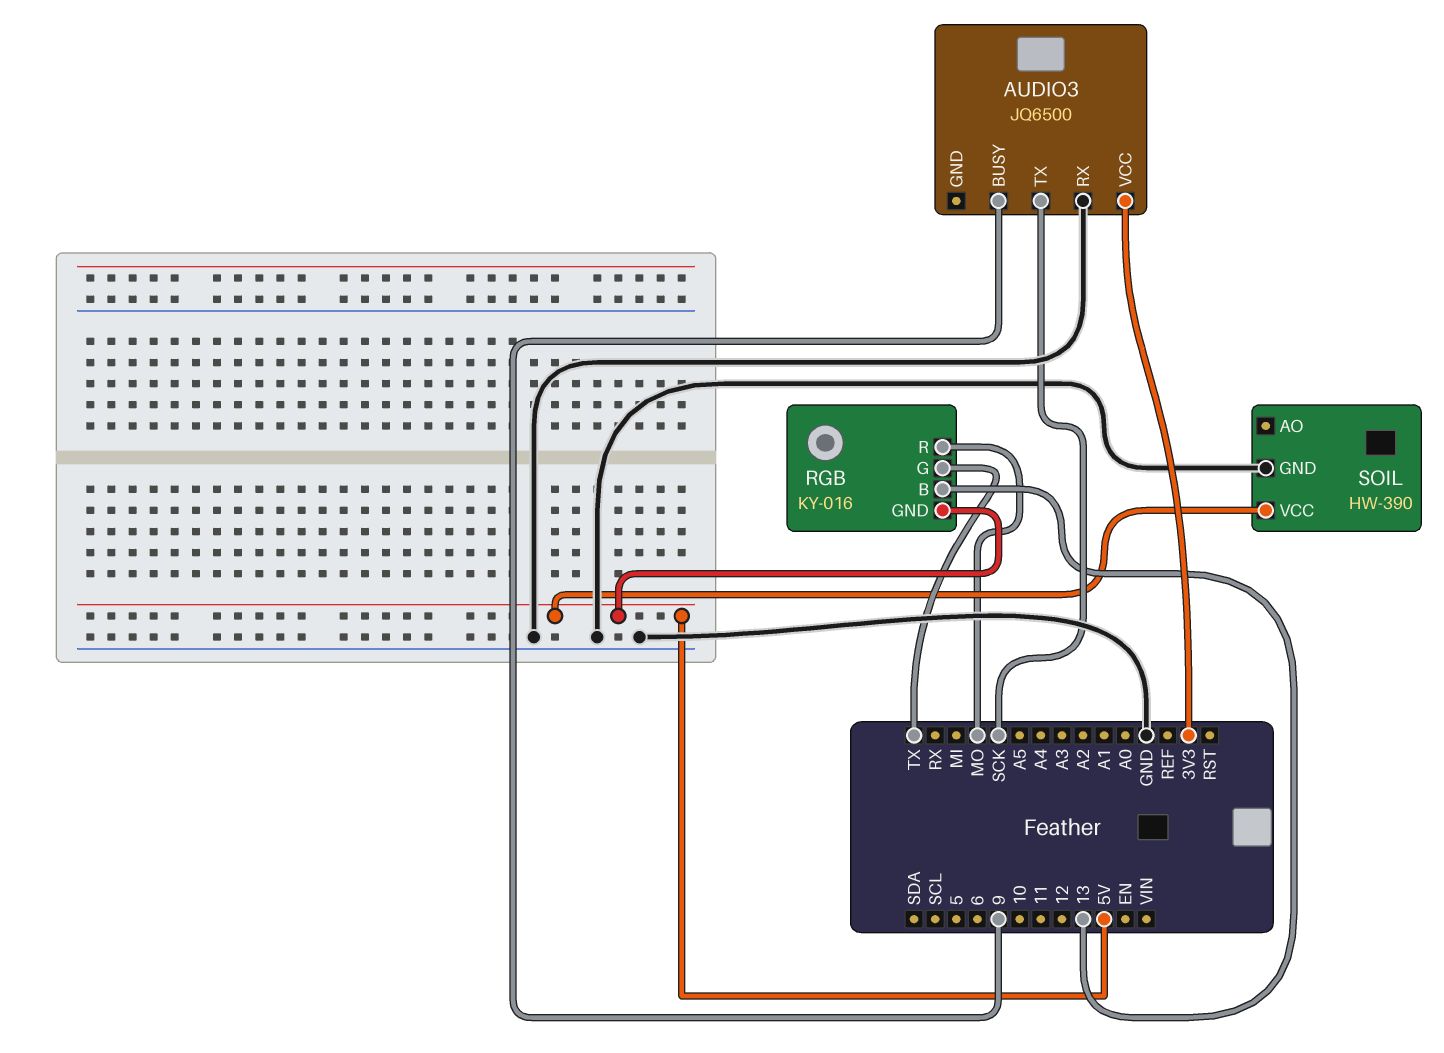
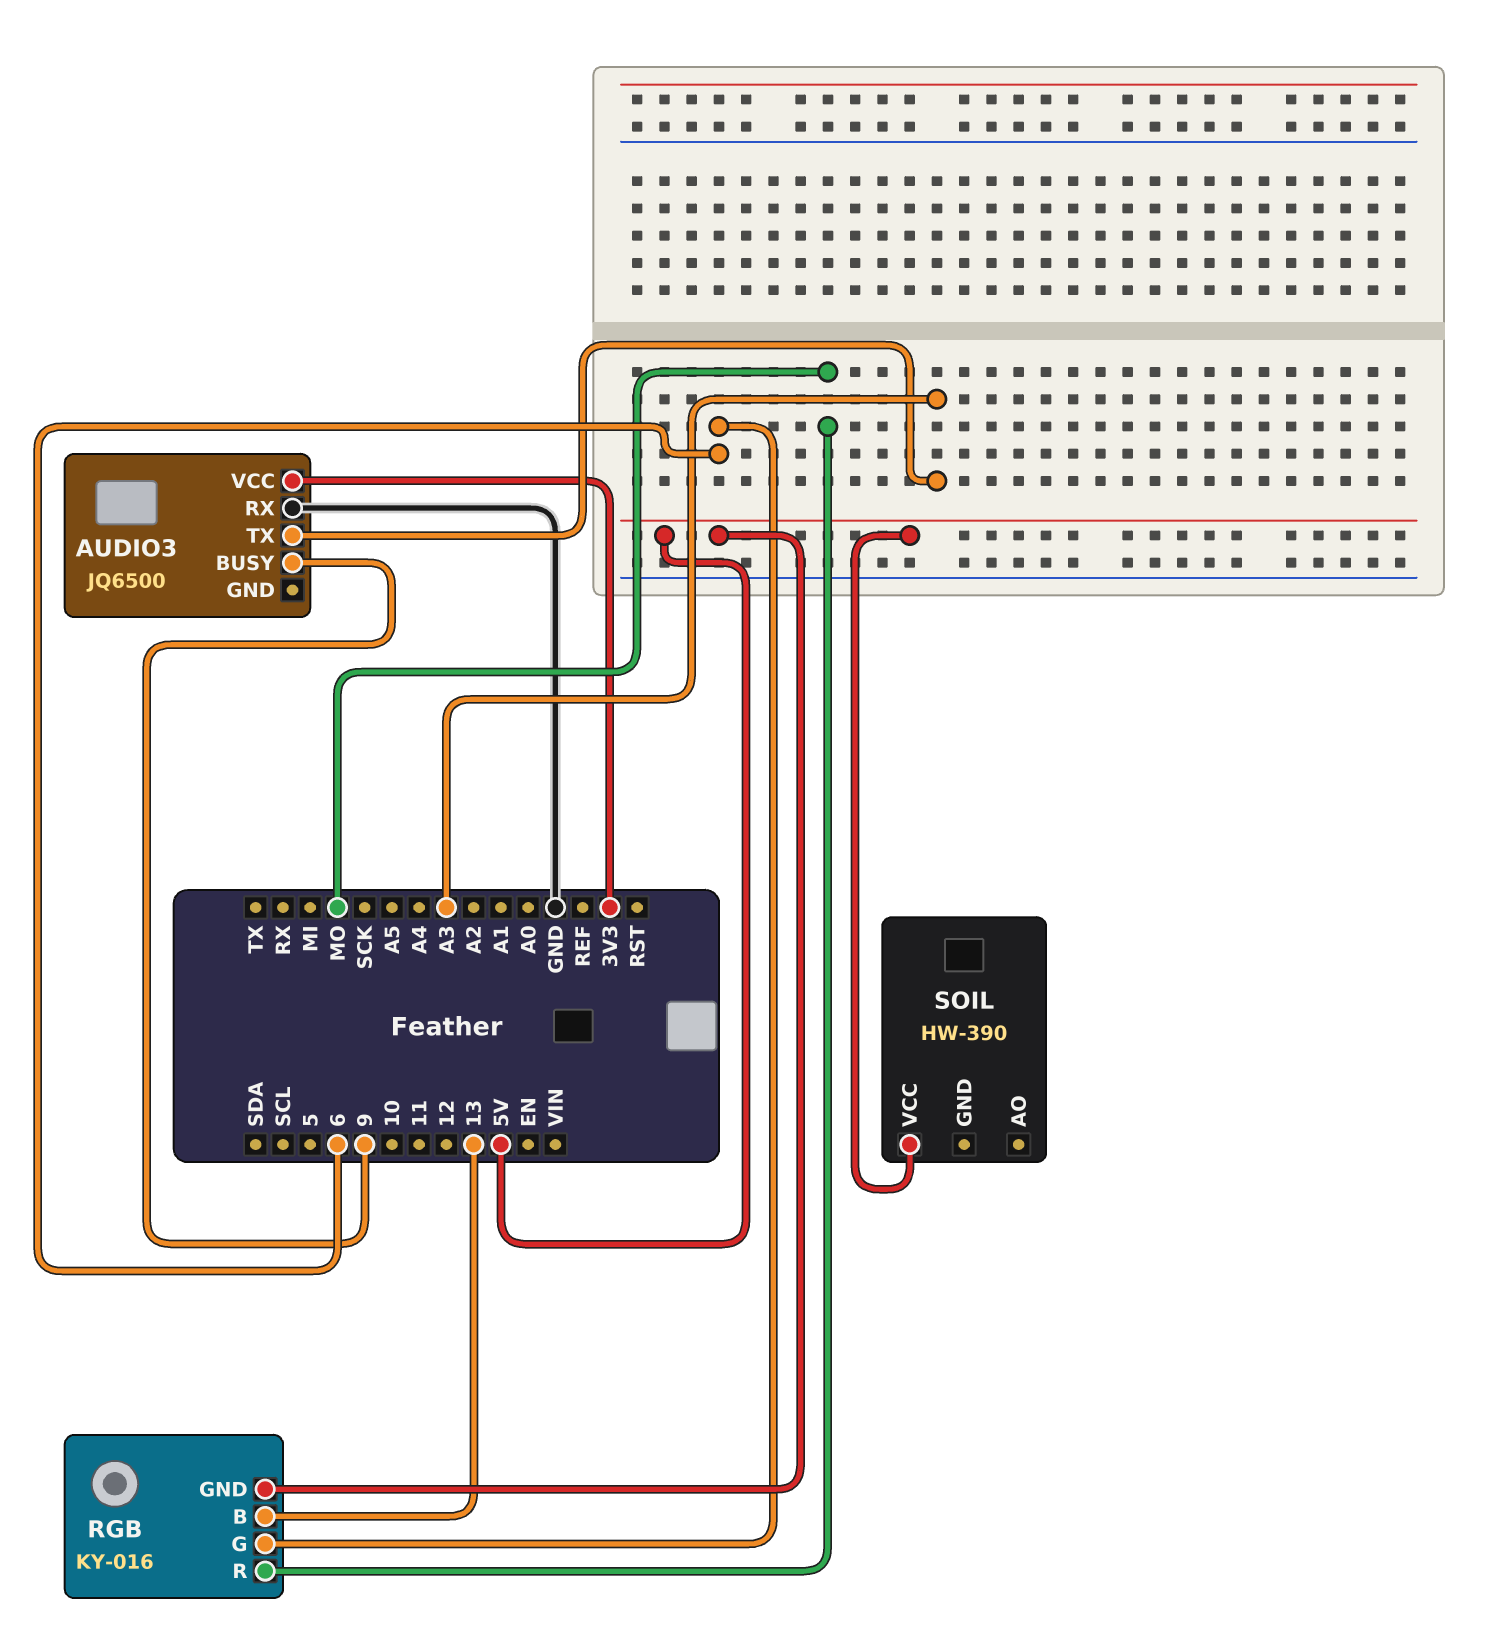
AUDIO3 pin TX: SCK -> A3
RGB pin G: TX -> 6
SOIL pin GND: GND -> none

